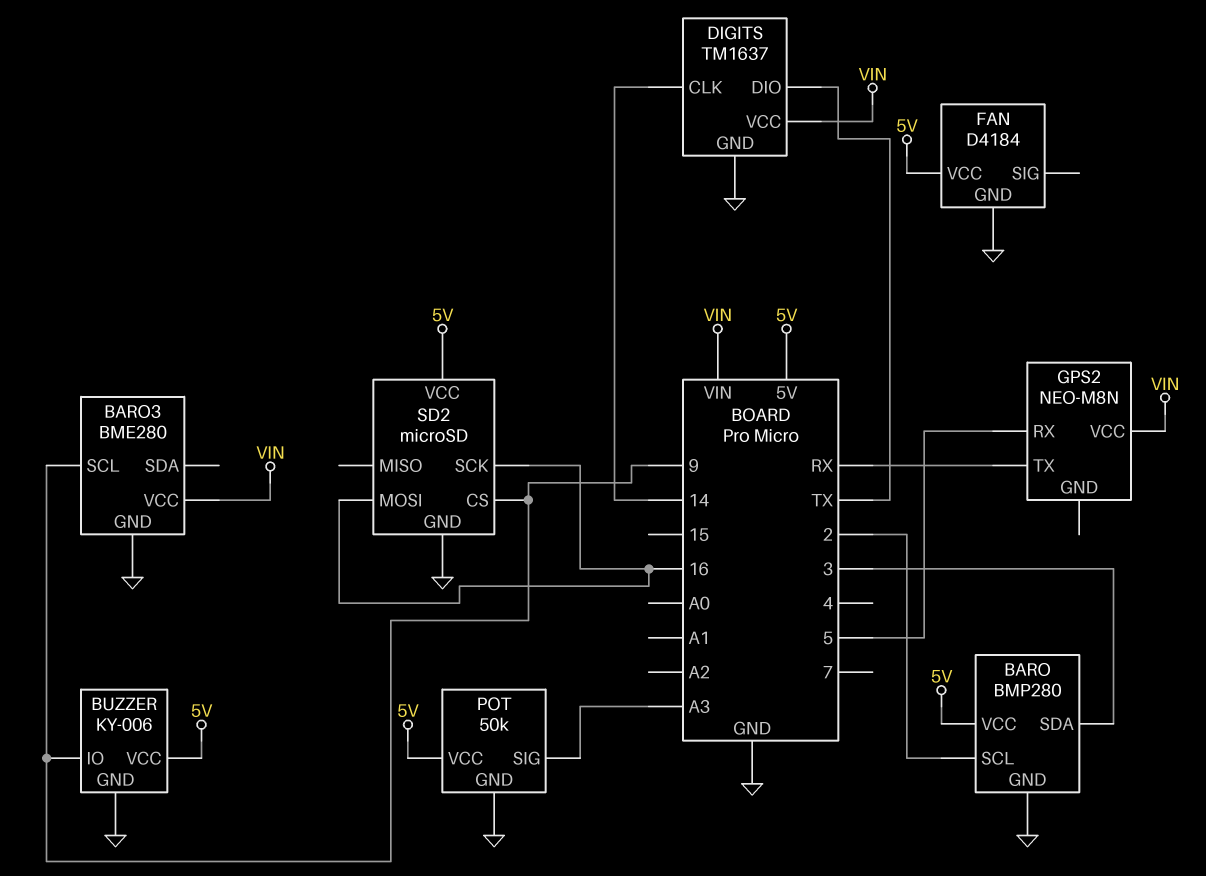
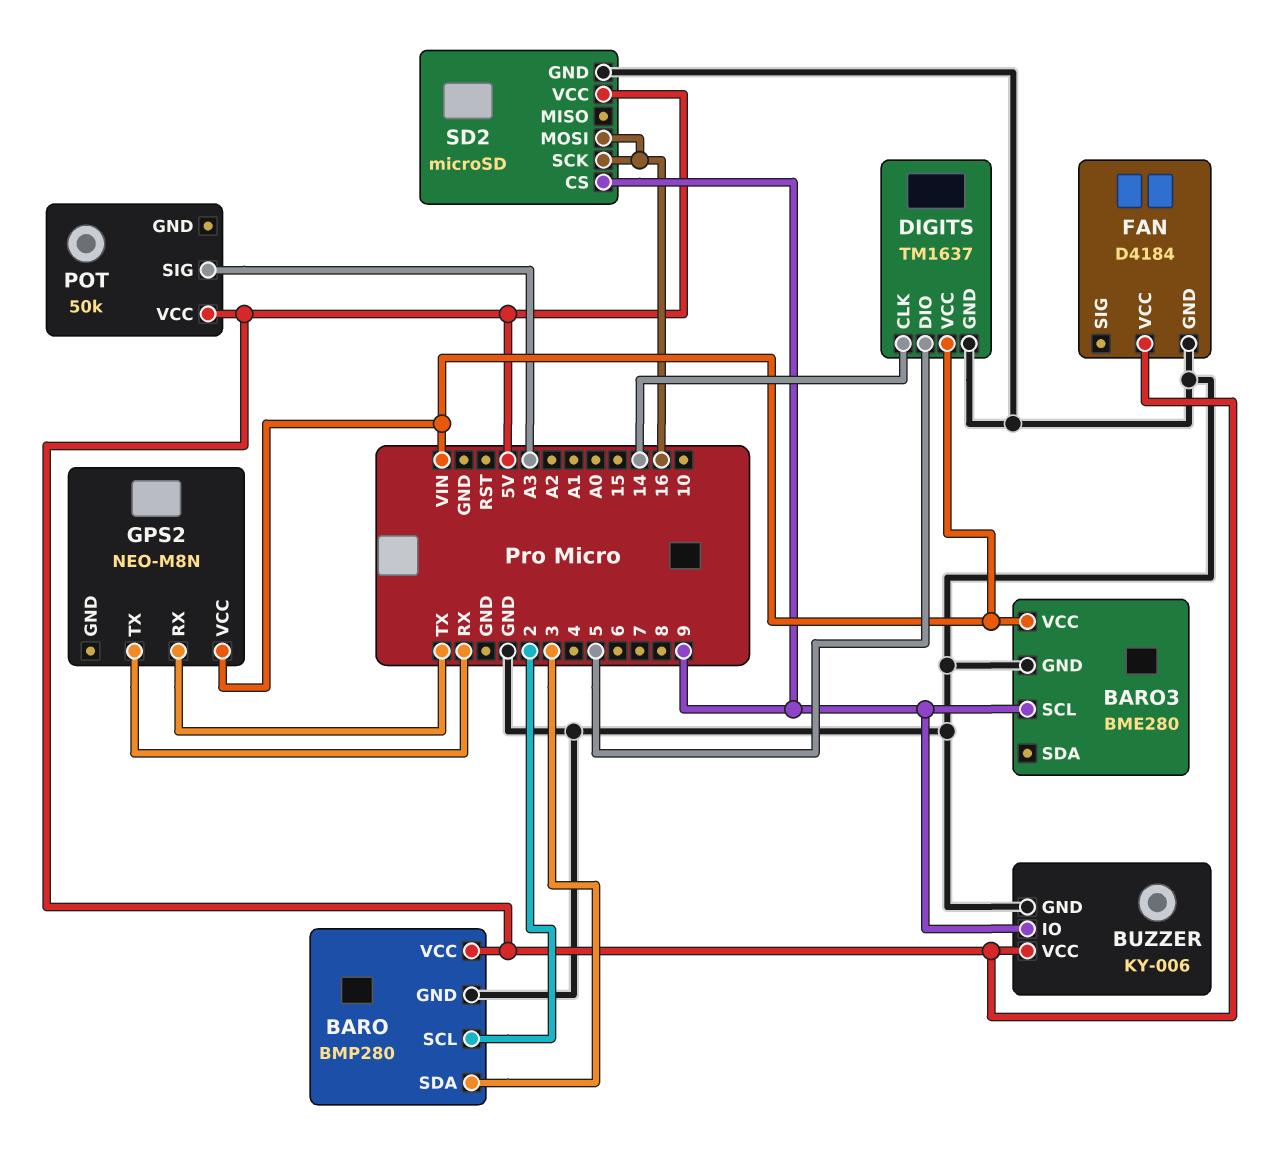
DIGITS pin DIO: TX -> 5
GPS2 pin RX: 5 -> TX
POT pin GND: GND -> none

